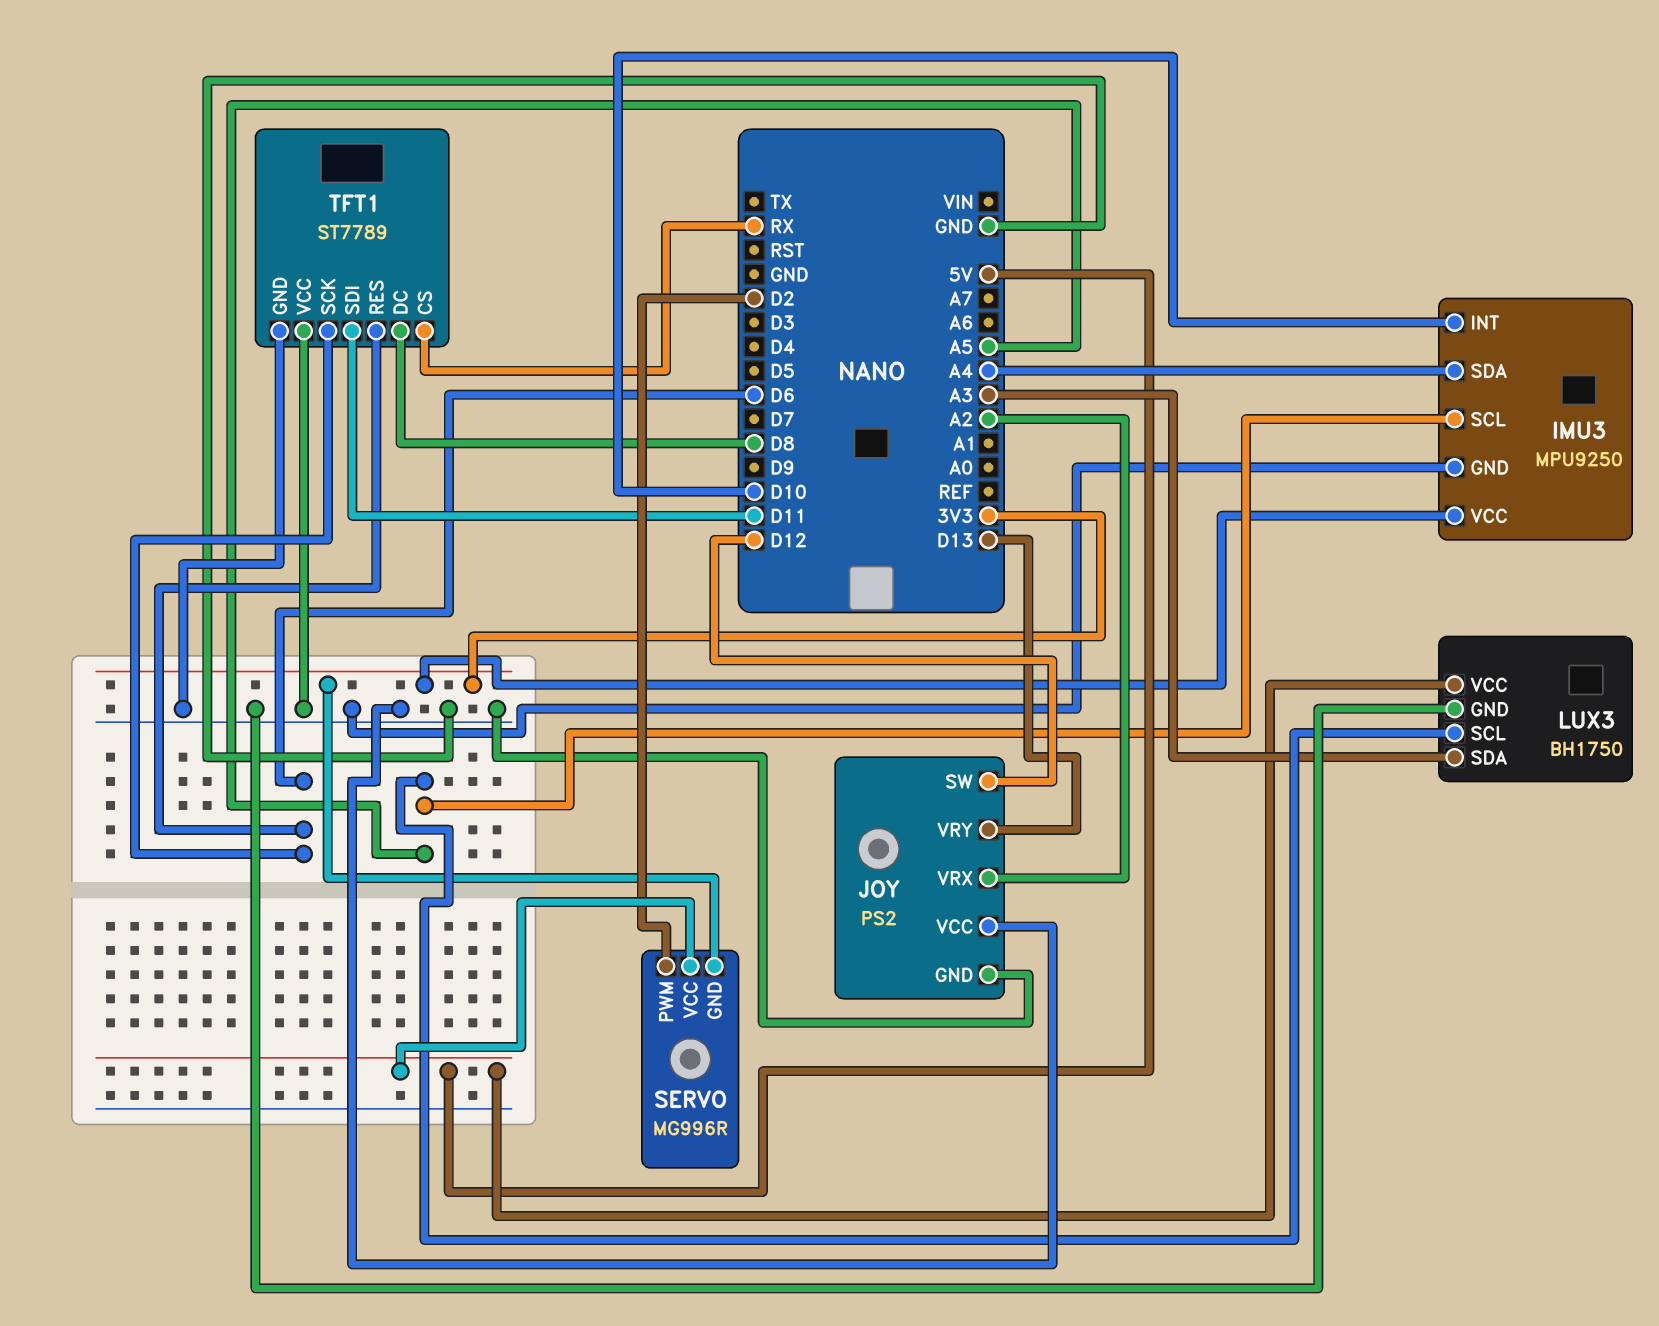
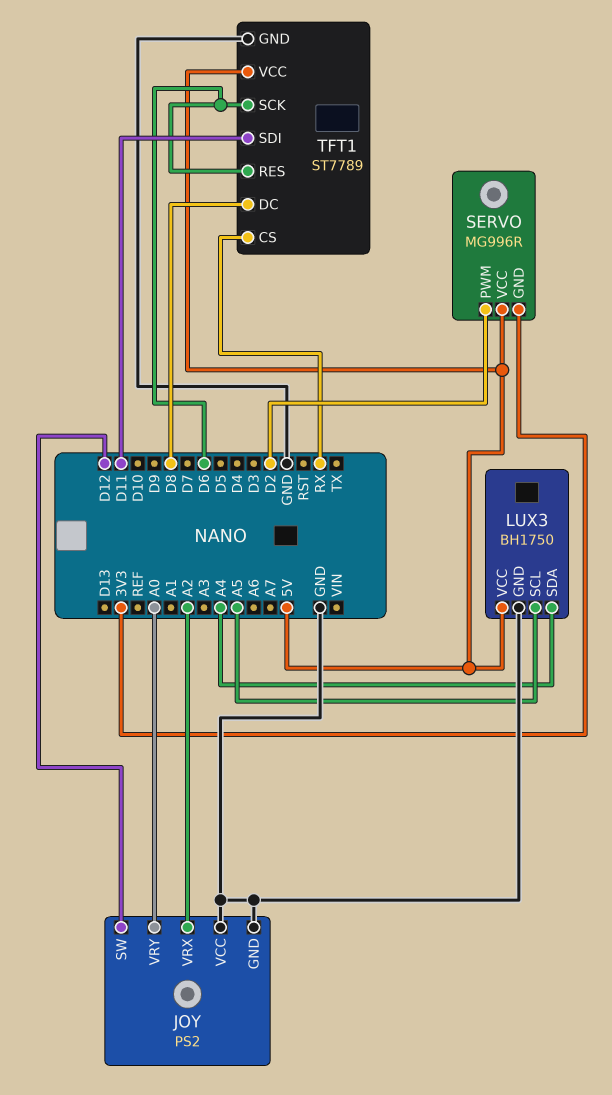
IMU3: MPU9250 -> none
IMU3 pin GND: GND -> none
IMU3 pin INT: D10 -> none
IMU3 pin SCL: A5 -> none
IMU3 pin SDA: A4 -> none
IMU3 pin VCC: 3V3 -> none
JOY pin VRY: D13 -> A0
LUX3 pin SDA: A3 -> A4
TFT1 pin VCC: GND -> 5V

